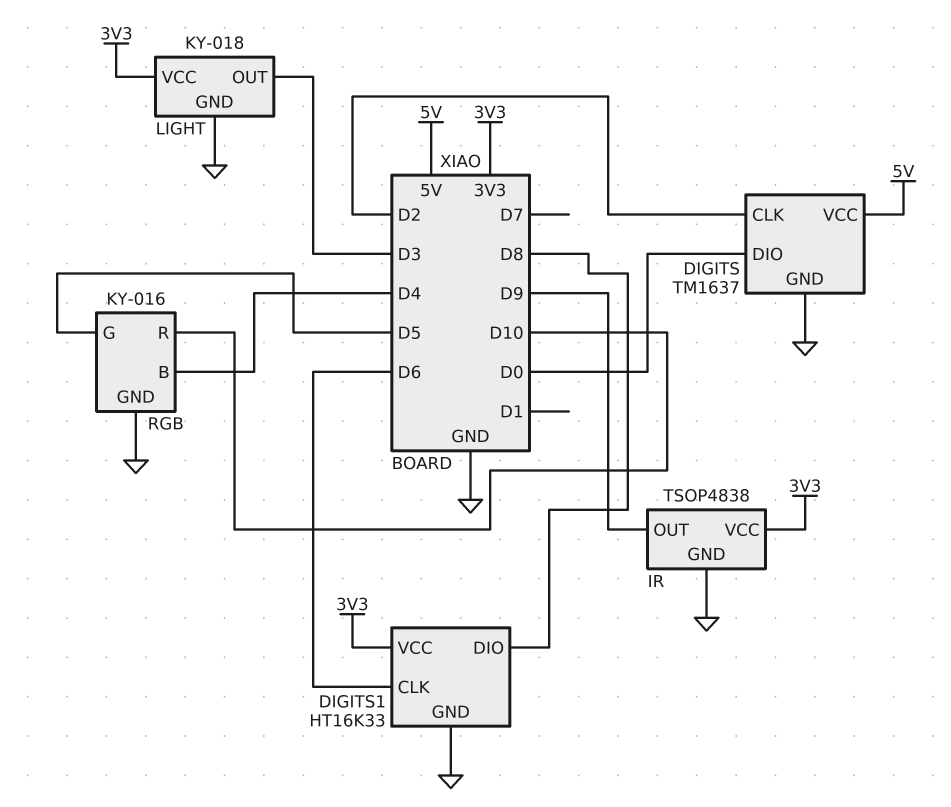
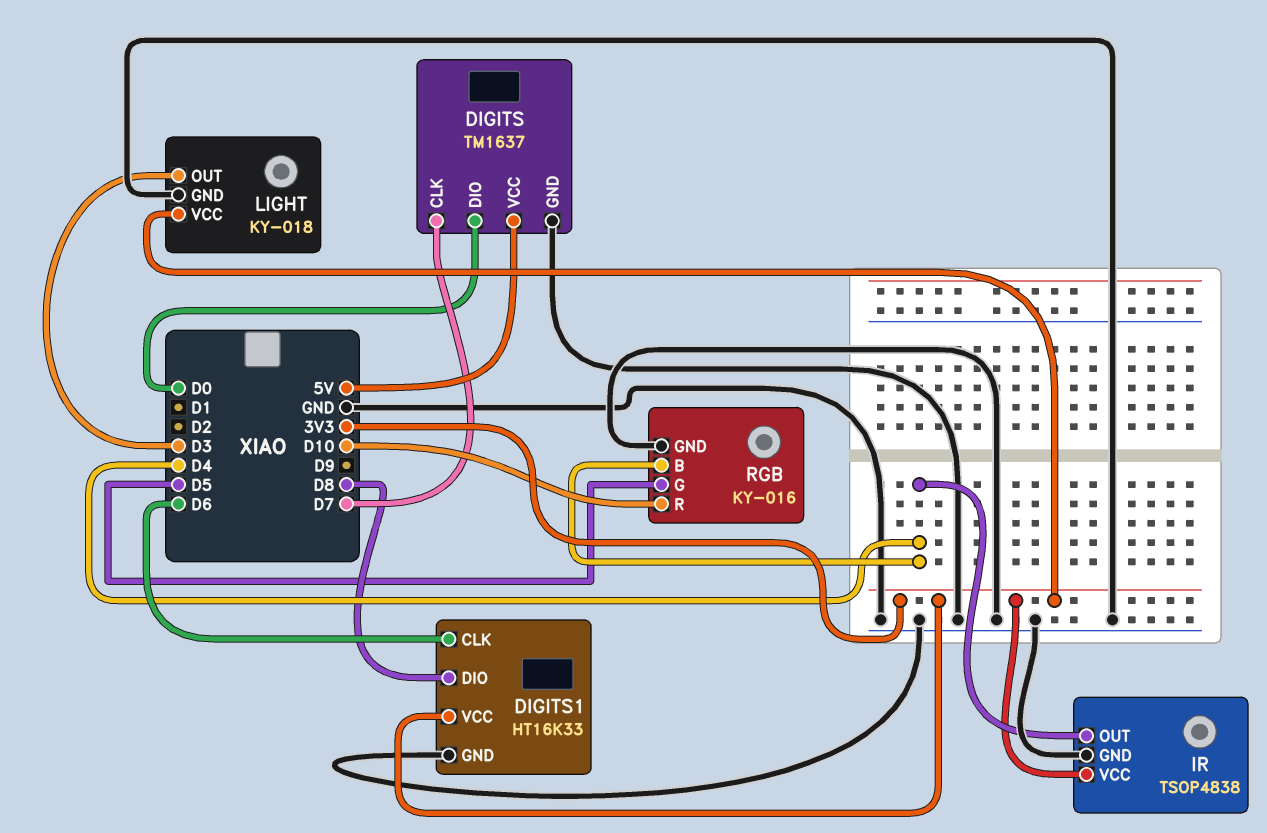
DIGITS pin CLK: D2 -> D7
IR pin OUT: D9 -> D4

